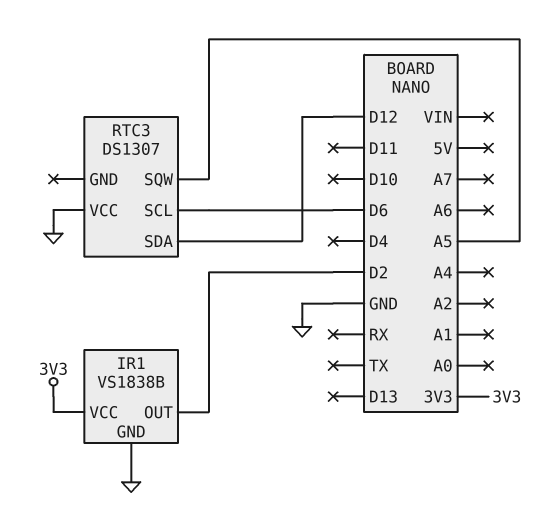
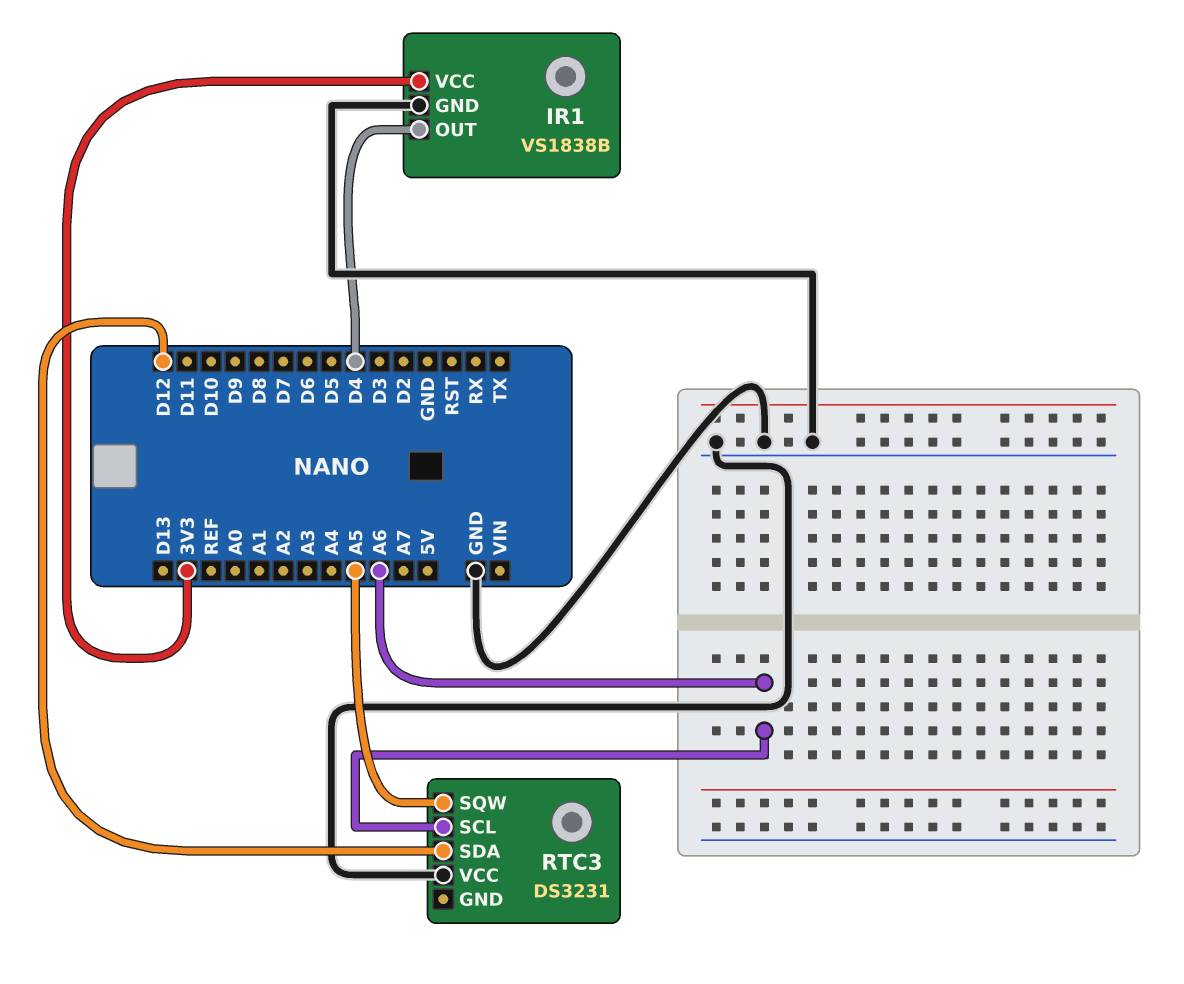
IR1 pin OUT: D2 -> D4
RTC3: DS1307 -> DS3231
RTC3 pin SCL: D6 -> A6

